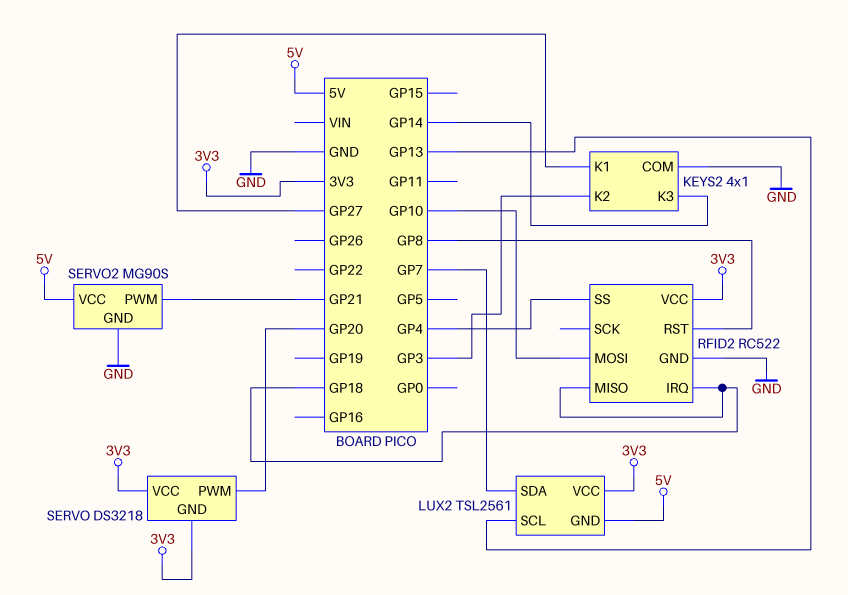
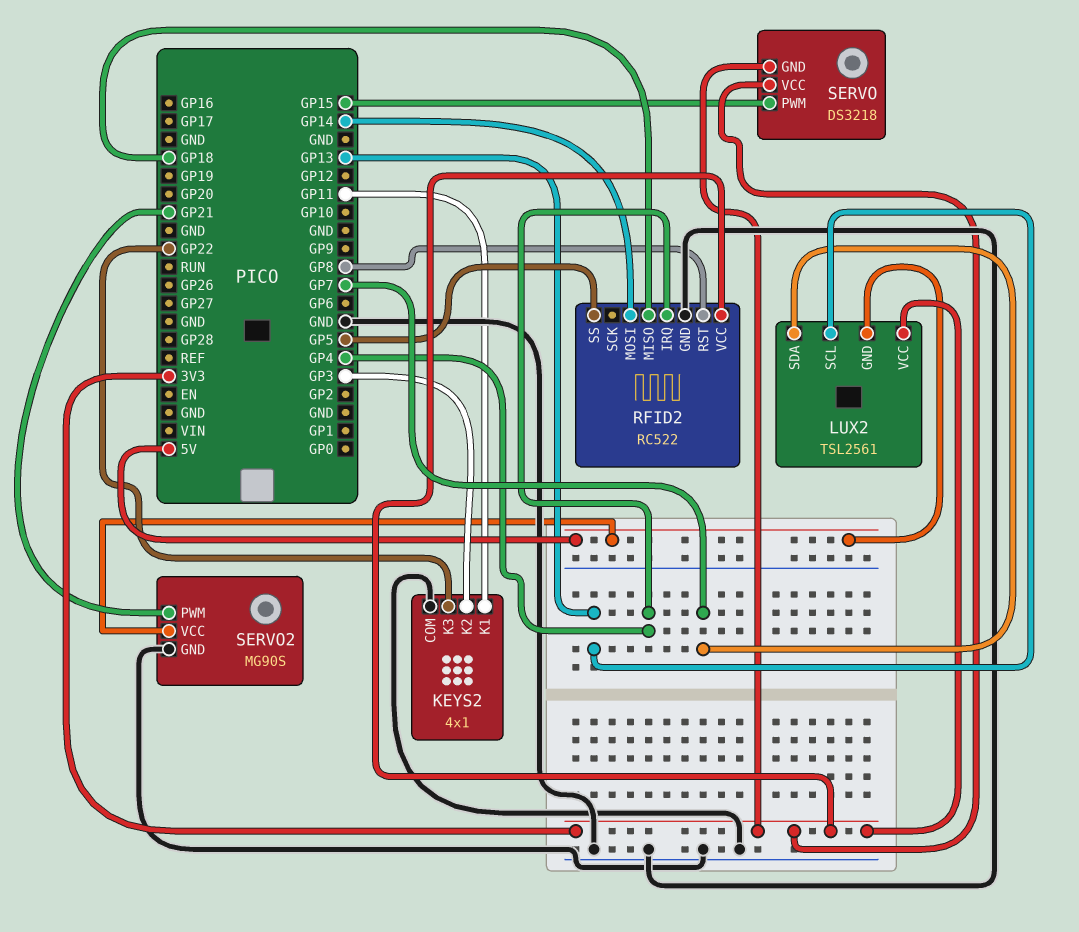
KEYS2 pin K1: GP27 -> GP11
KEYS2 pin K3: GP14 -> GP22
RFID2 pin IRQ: GP18 -> GP4
RFID2 pin MOSI: GP10 -> GP14
RFID2 pin SS: GP4 -> GP5
SERVO pin PWM: GP20 -> GP15

